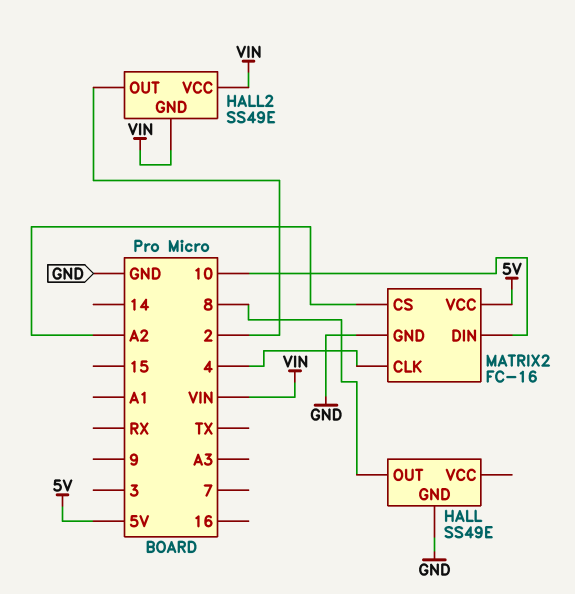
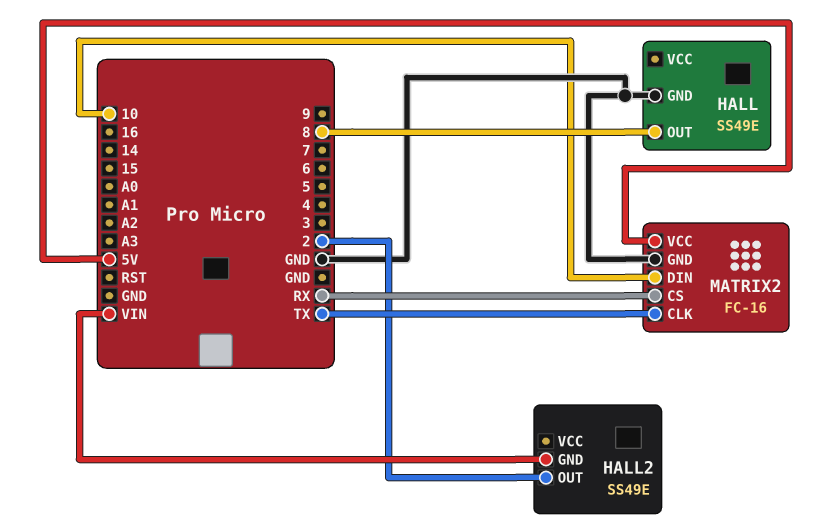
HALL2 pin VCC: VIN -> none
MATRIX2 pin CLK: 4 -> TX
MATRIX2 pin CS: A2 -> RX

